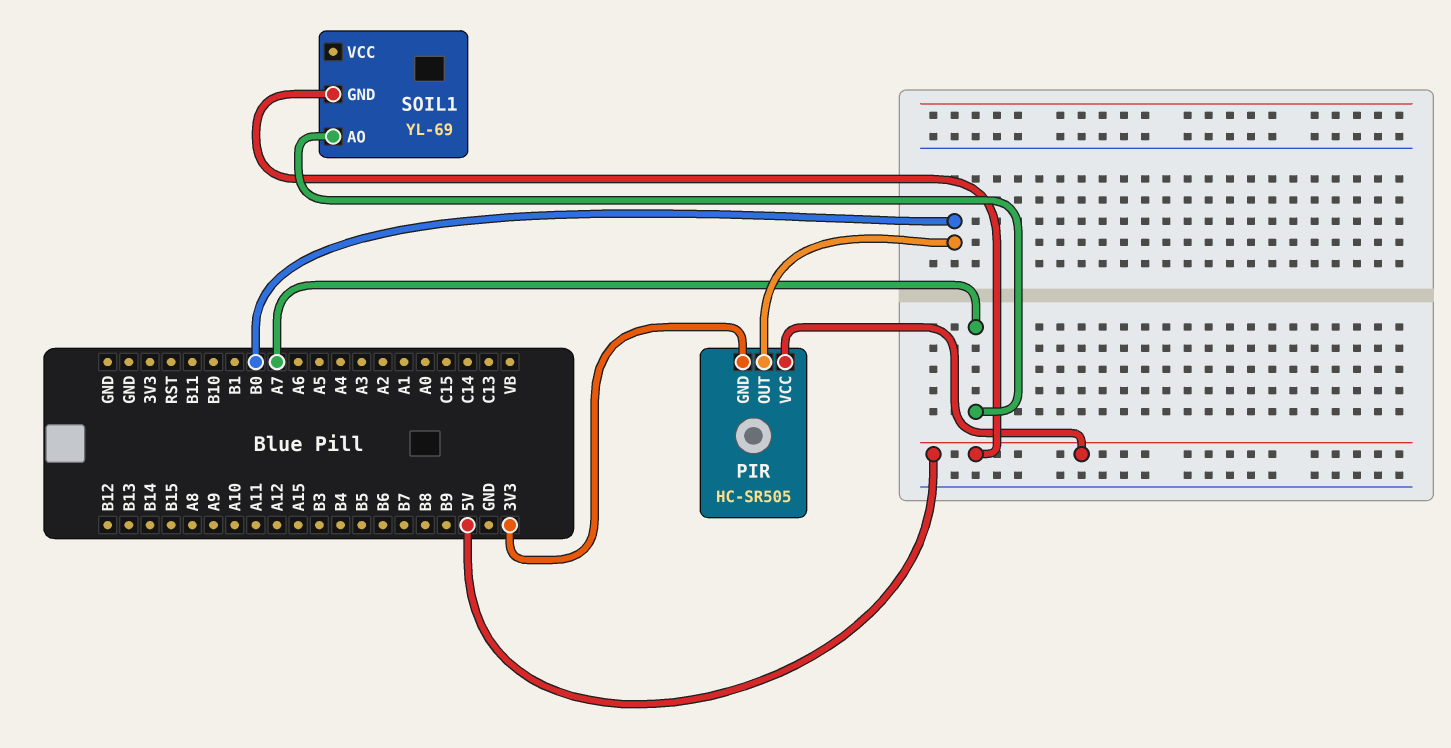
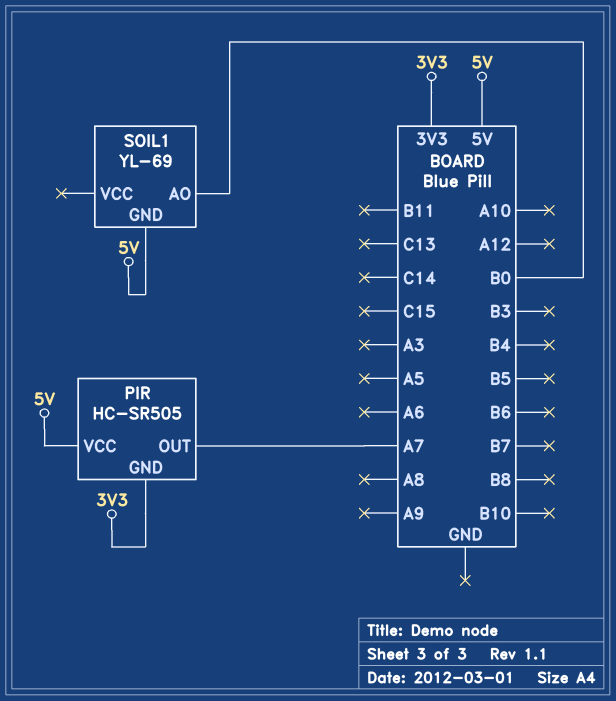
PIR pin OUT: B0 -> A7
SOIL1 pin AO: A7 -> B0

